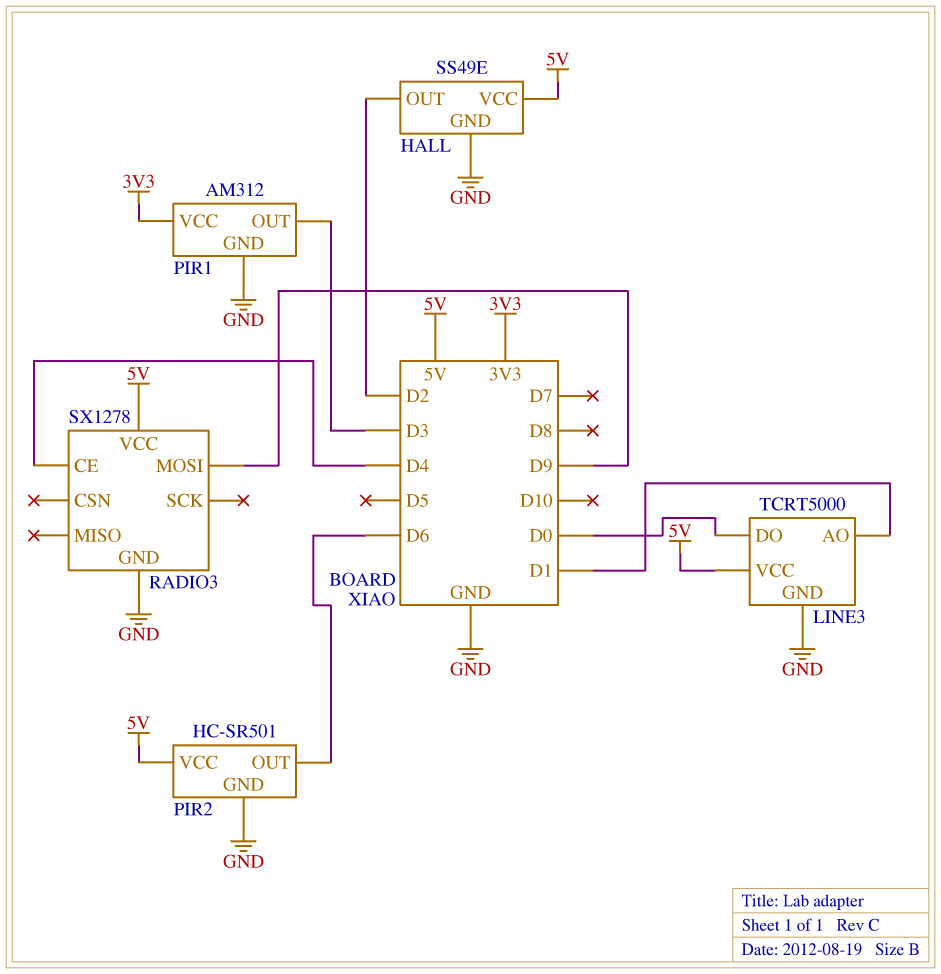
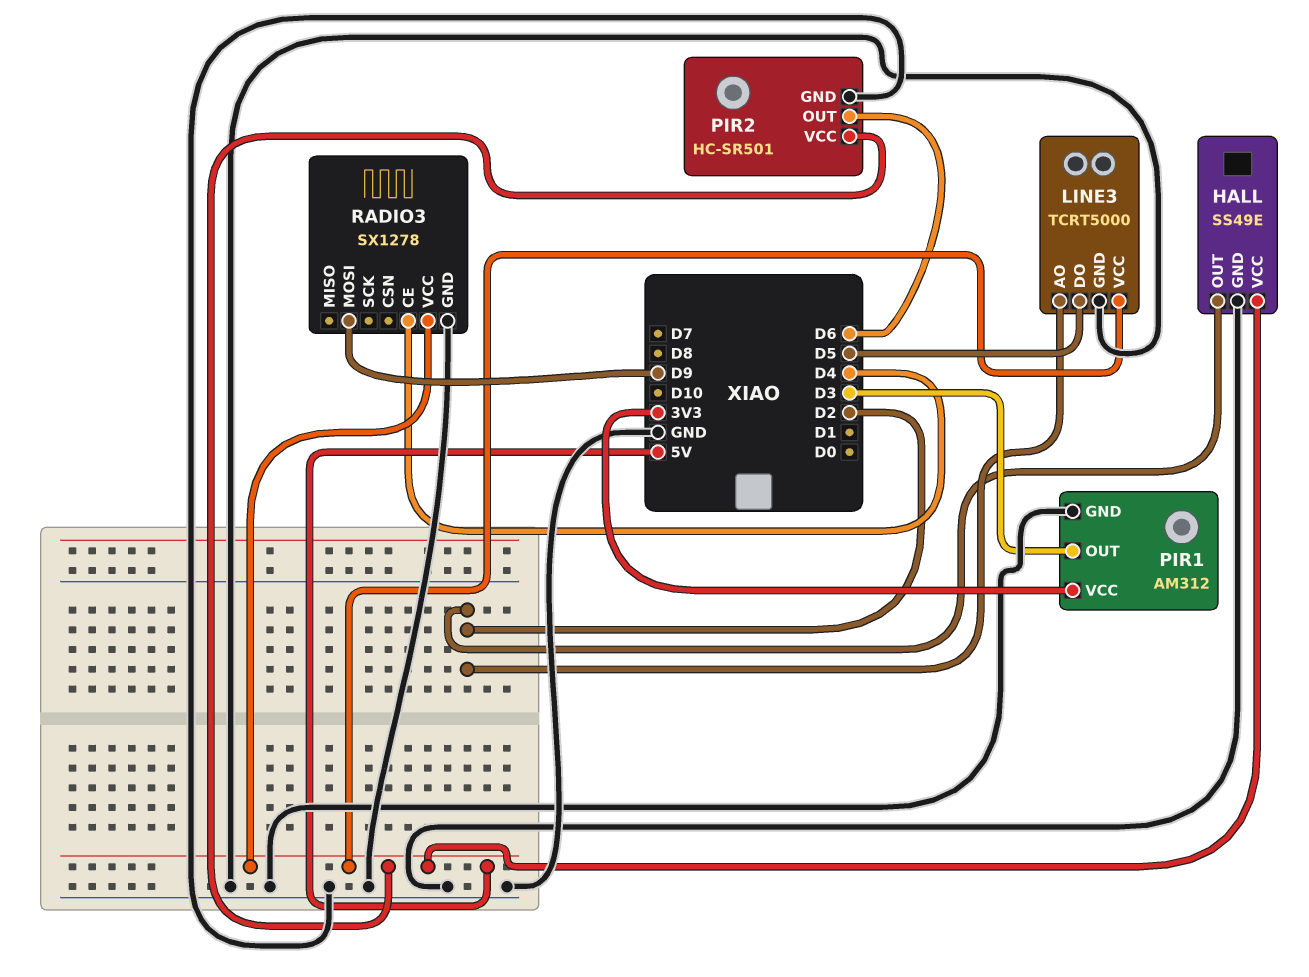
LINE3 pin AO: D1 -> D2
LINE3 pin DO: D0 -> D5

